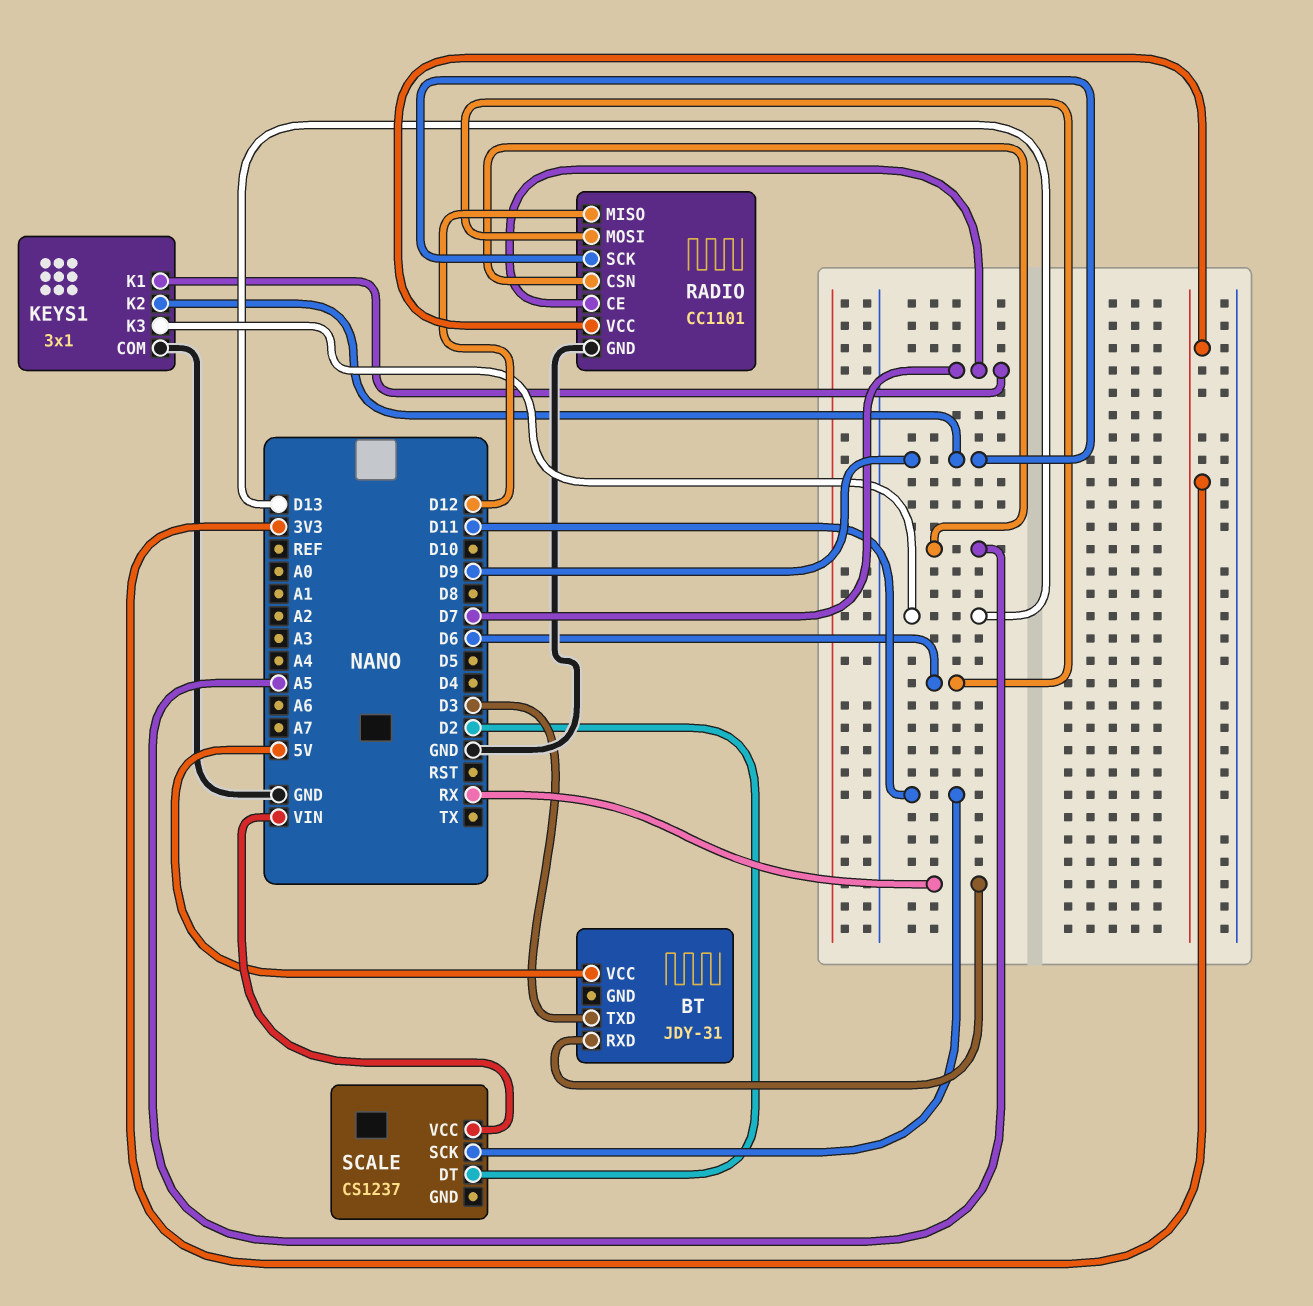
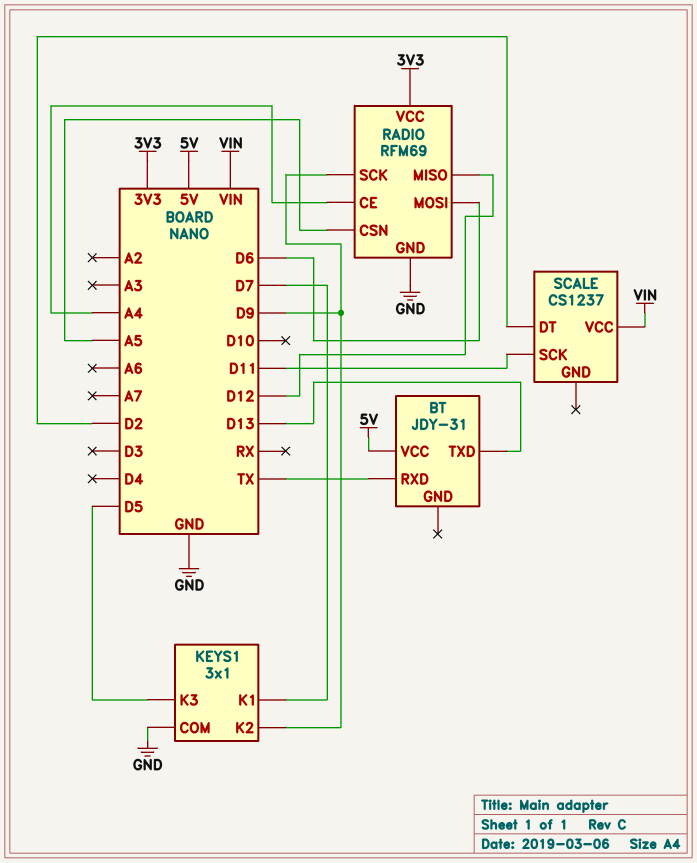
BT pin RXD: RX -> TX
BT pin TXD: D3 -> D13
KEYS1 pin K3: D13 -> D5
RADIO: CC1101 -> RFM69
RADIO pin CE: D7 -> A4

